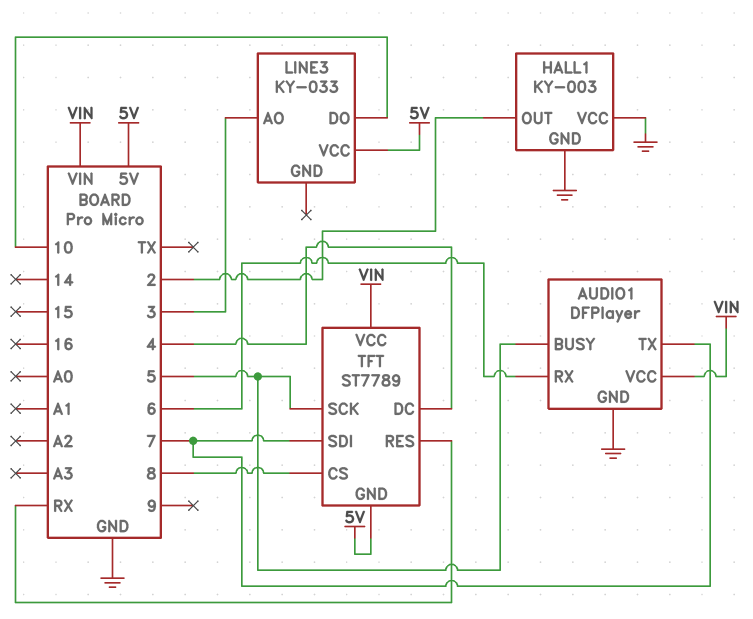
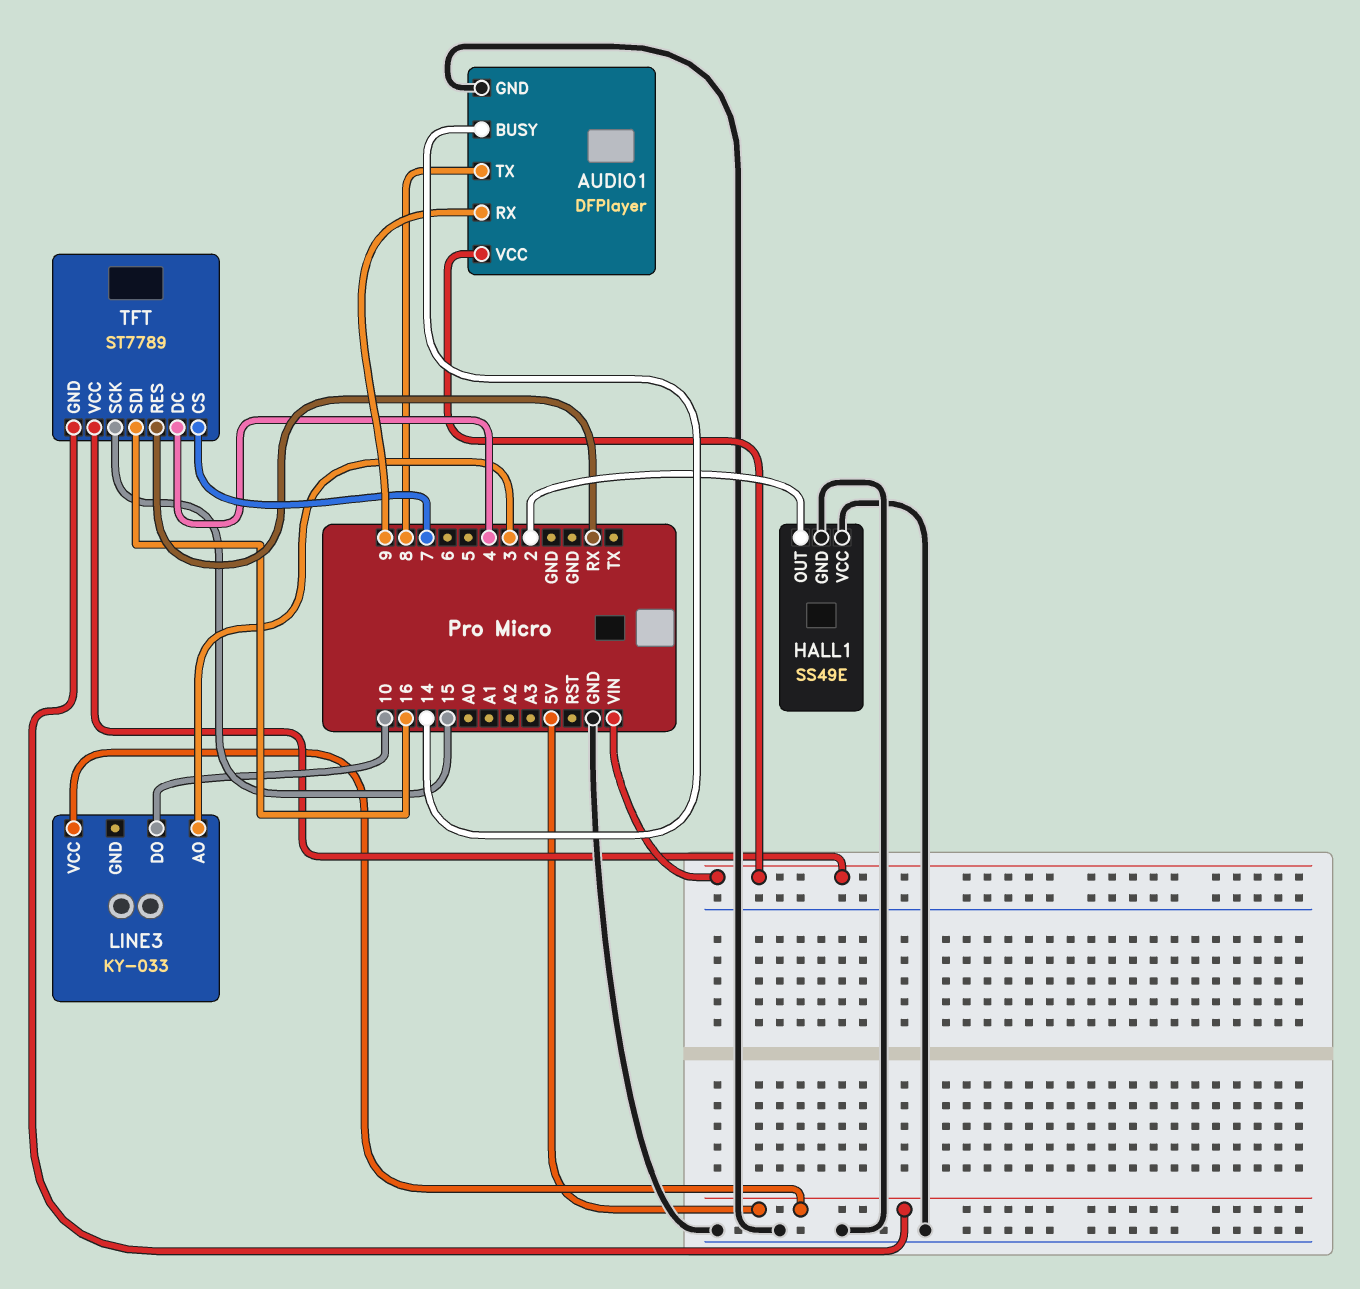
AUDIO1 pin BUSY: 5 -> 14
AUDIO1 pin RX: 6 -> 9
AUDIO1 pin TX: 7 -> 8
HALL1: KY-003 -> SS49E
TFT pin CS: 8 -> 7
TFT pin SCK: 5 -> 15
TFT pin SDI: 7 -> 16

